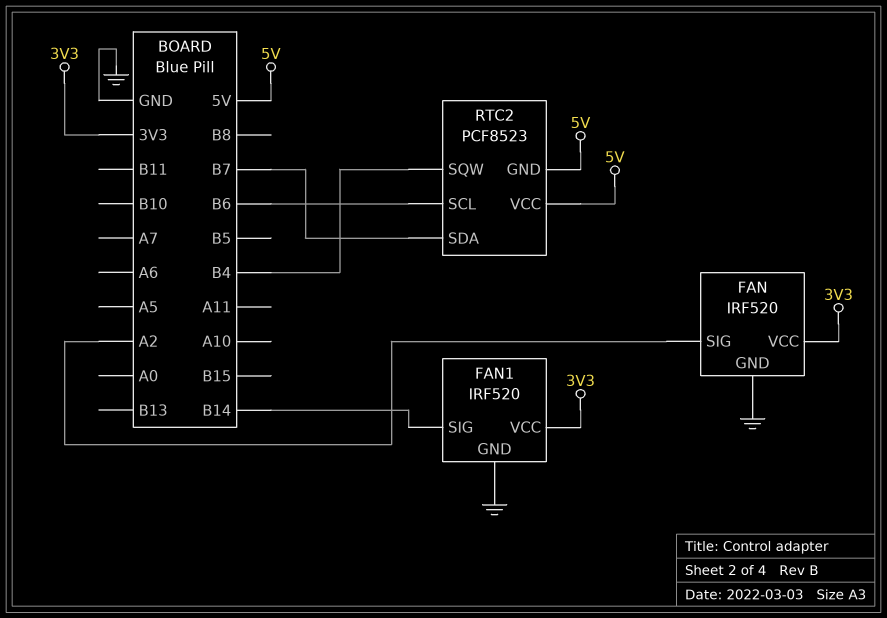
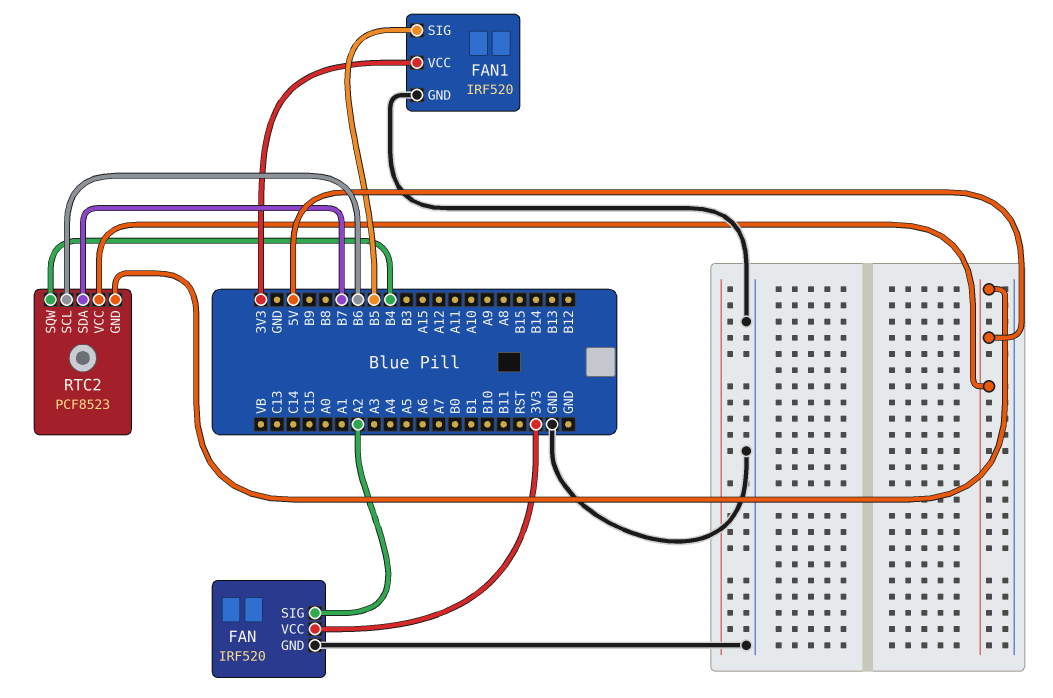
FAN1 pin SIG: B14 -> B5

